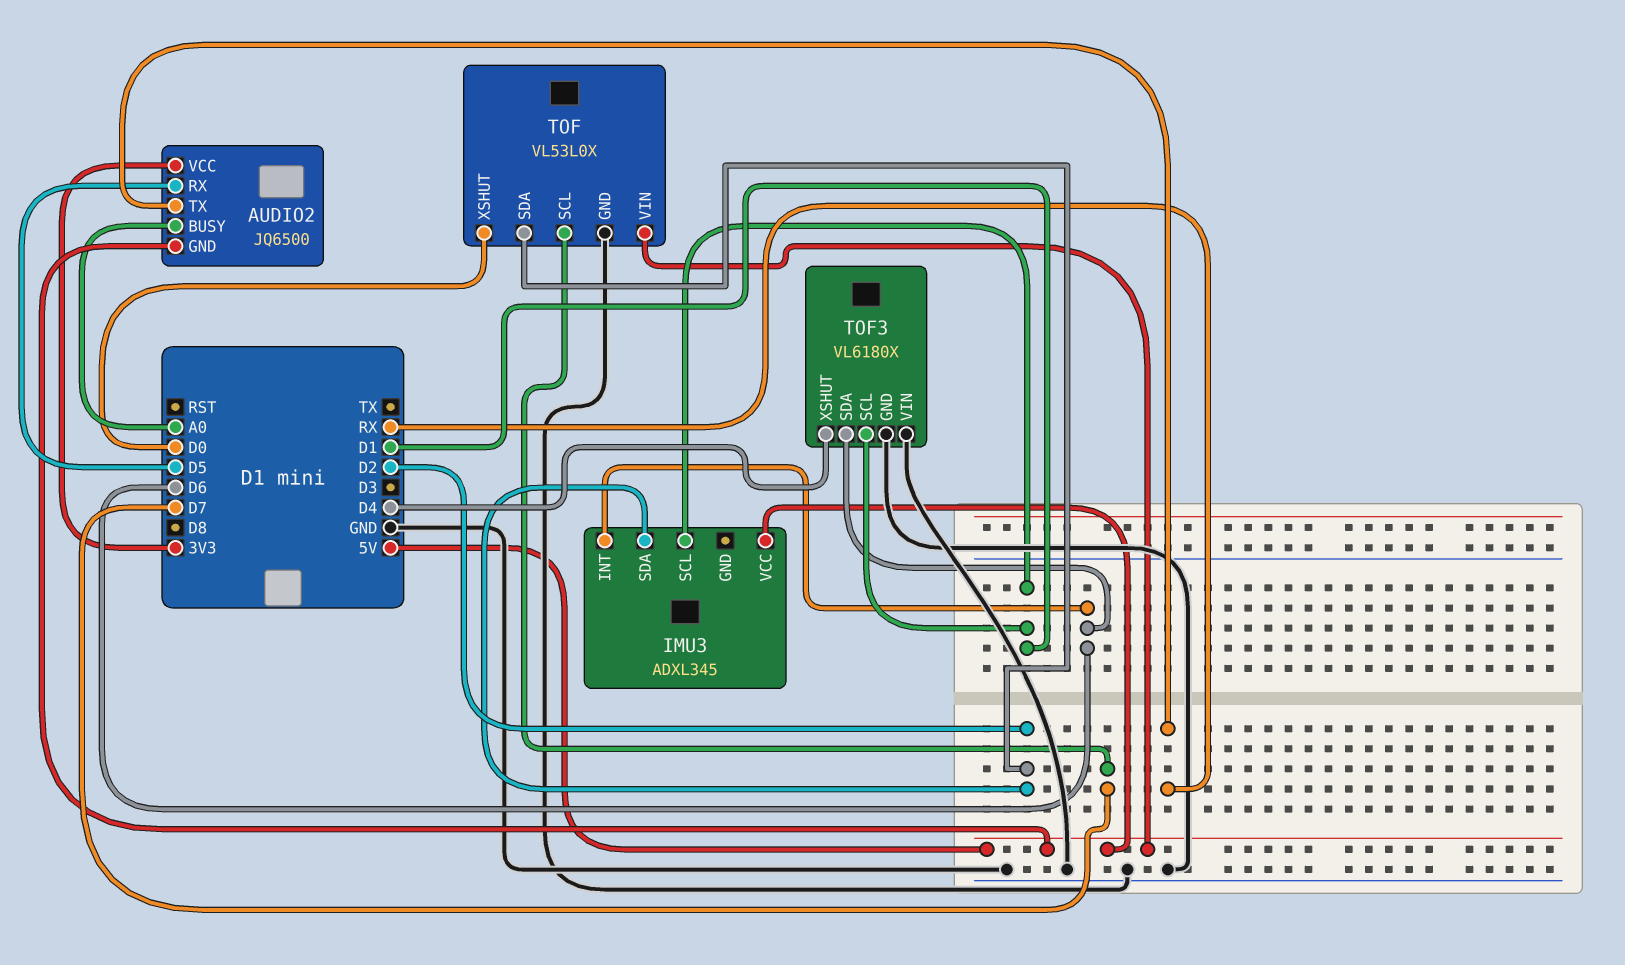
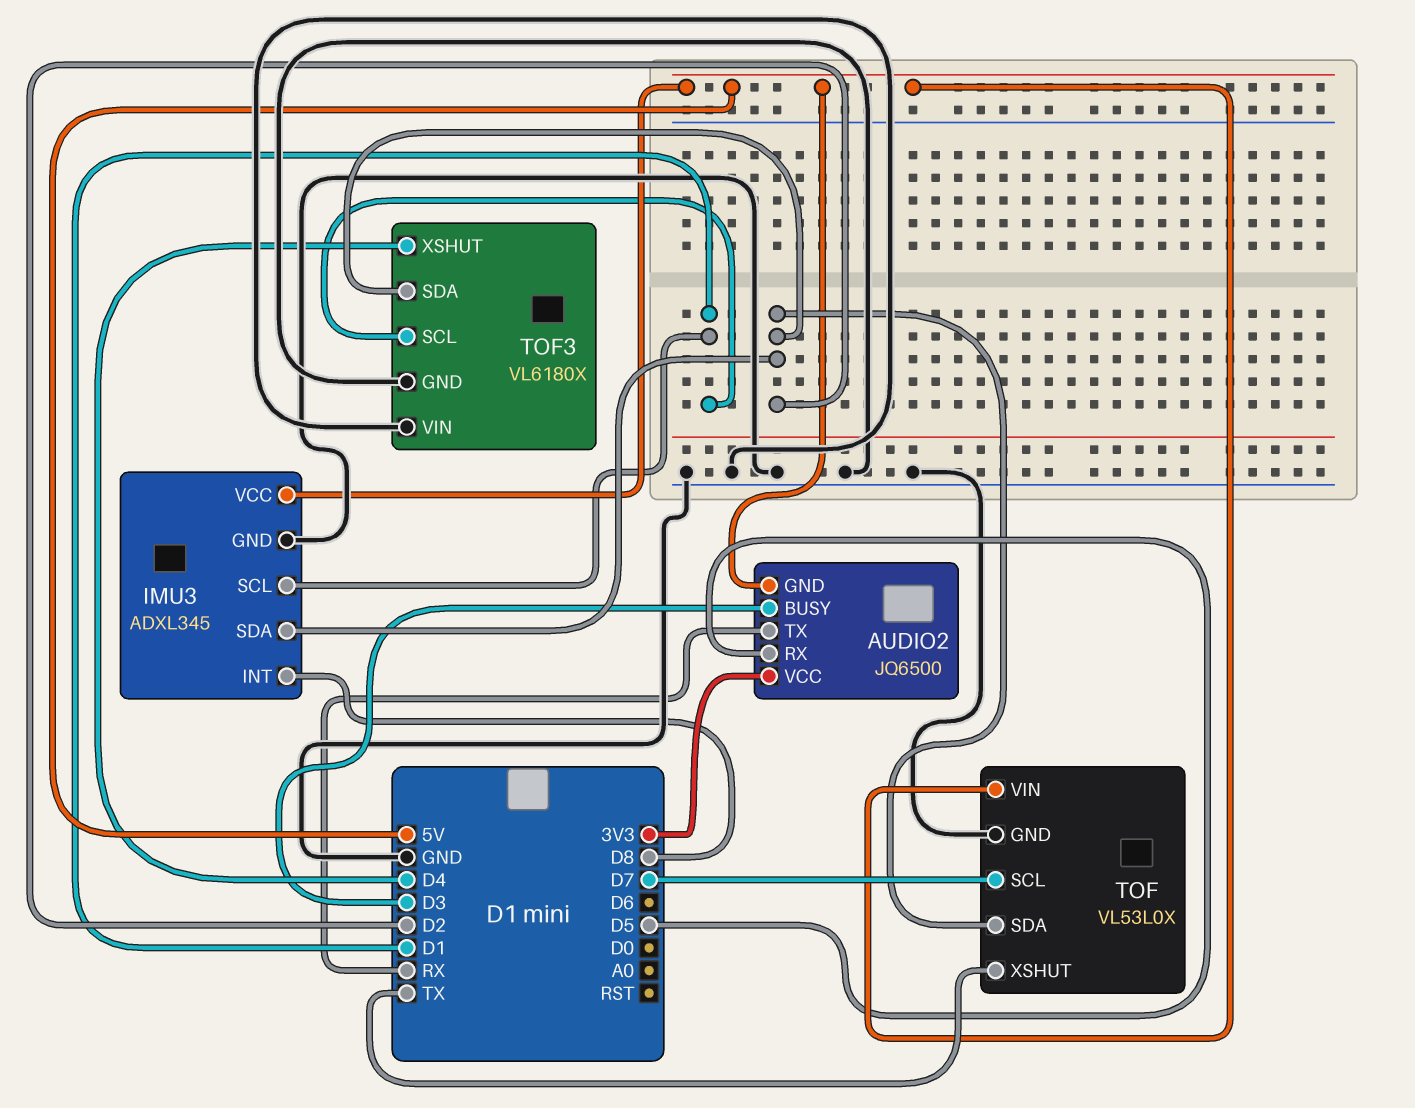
AUDIO2 pin BUSY: A0 -> D3
IMU3 pin GND: none -> GND
IMU3 pin INT: D6 -> D8
TOF pin XSHUT: D0 -> TX
TOF3 pin SDA: D6 -> D2

